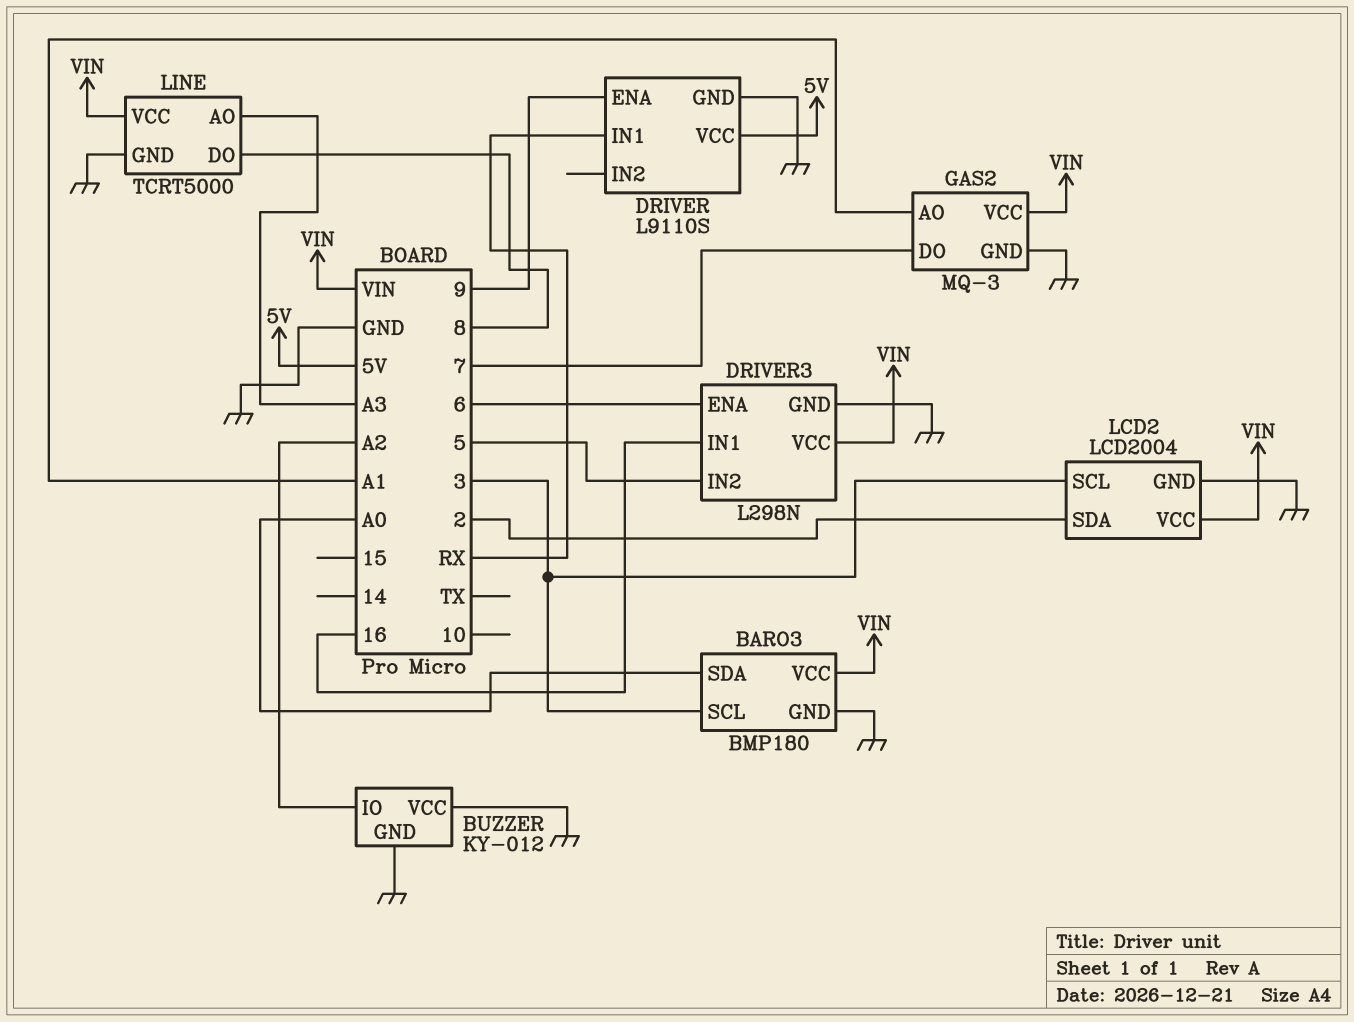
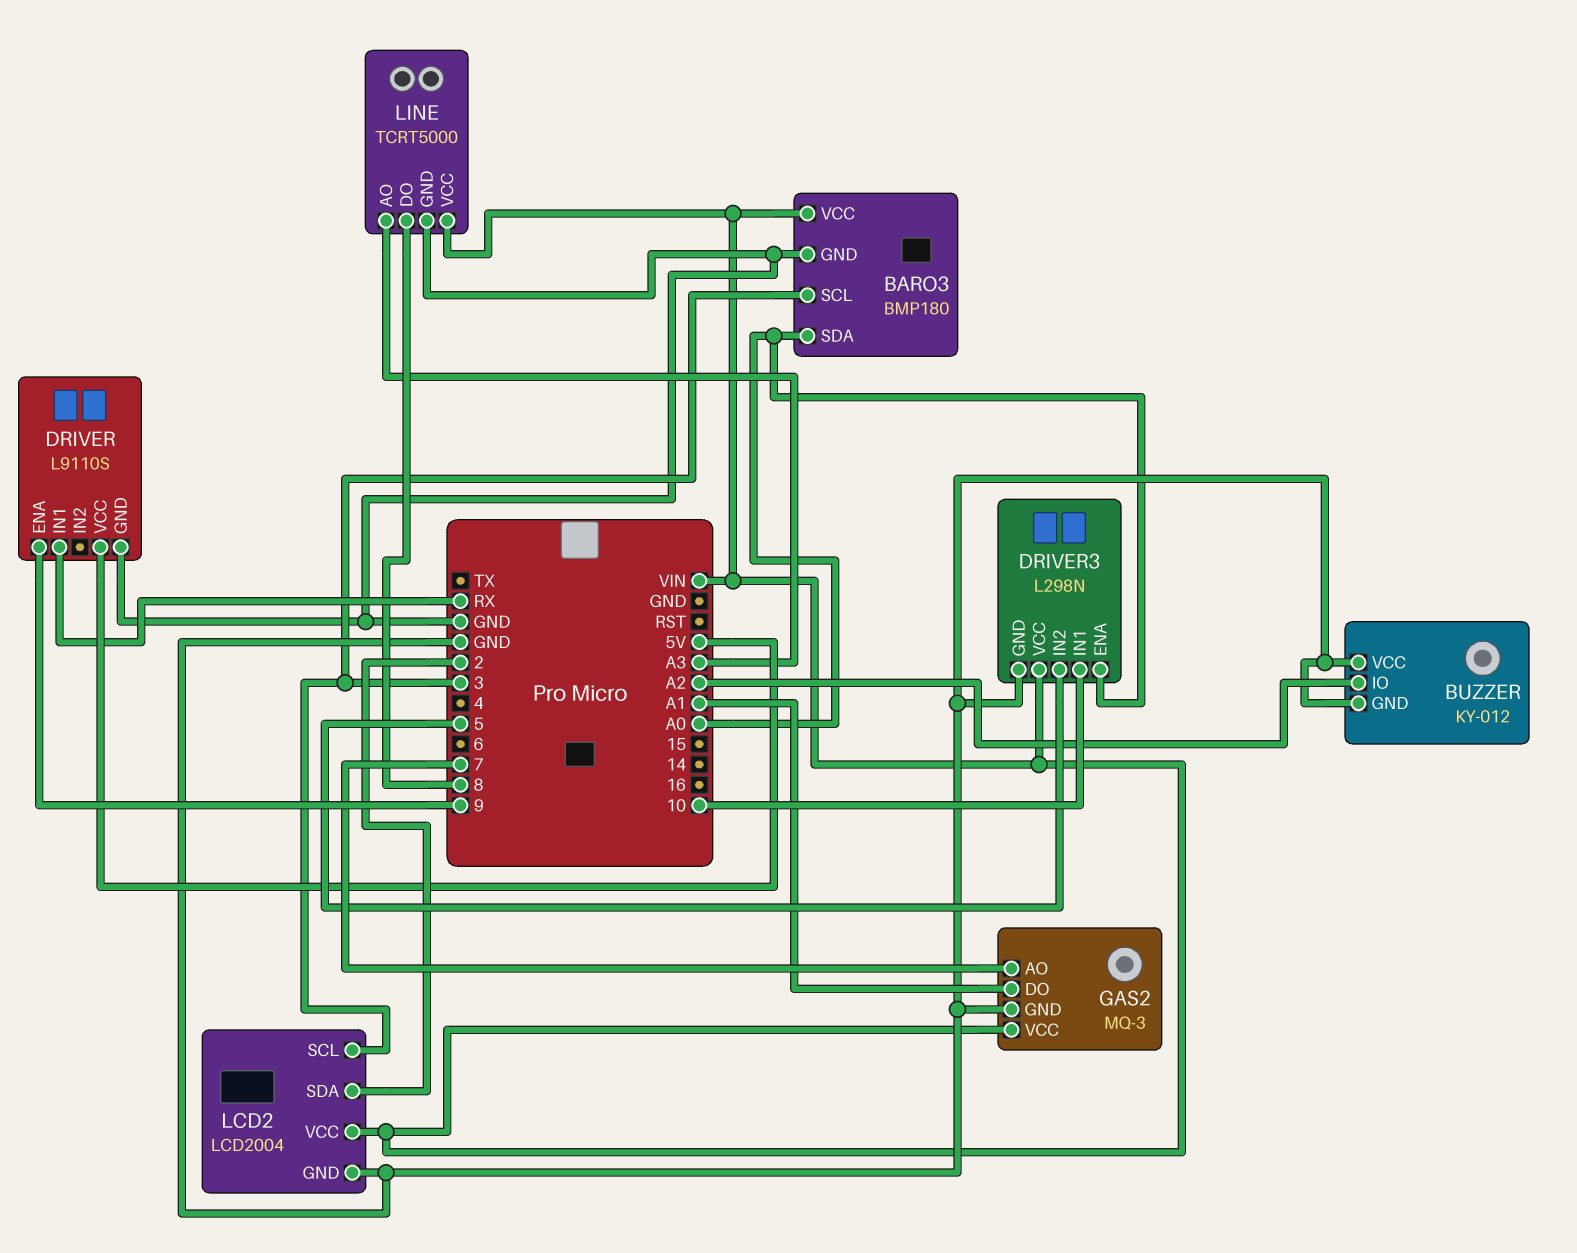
DRIVER3 pin ENA: 6 -> A0
DRIVER3 pin IN1: 16 -> 10
GAS2 pin AO: A1 -> 7
GAS2 pin DO: 7 -> A1

